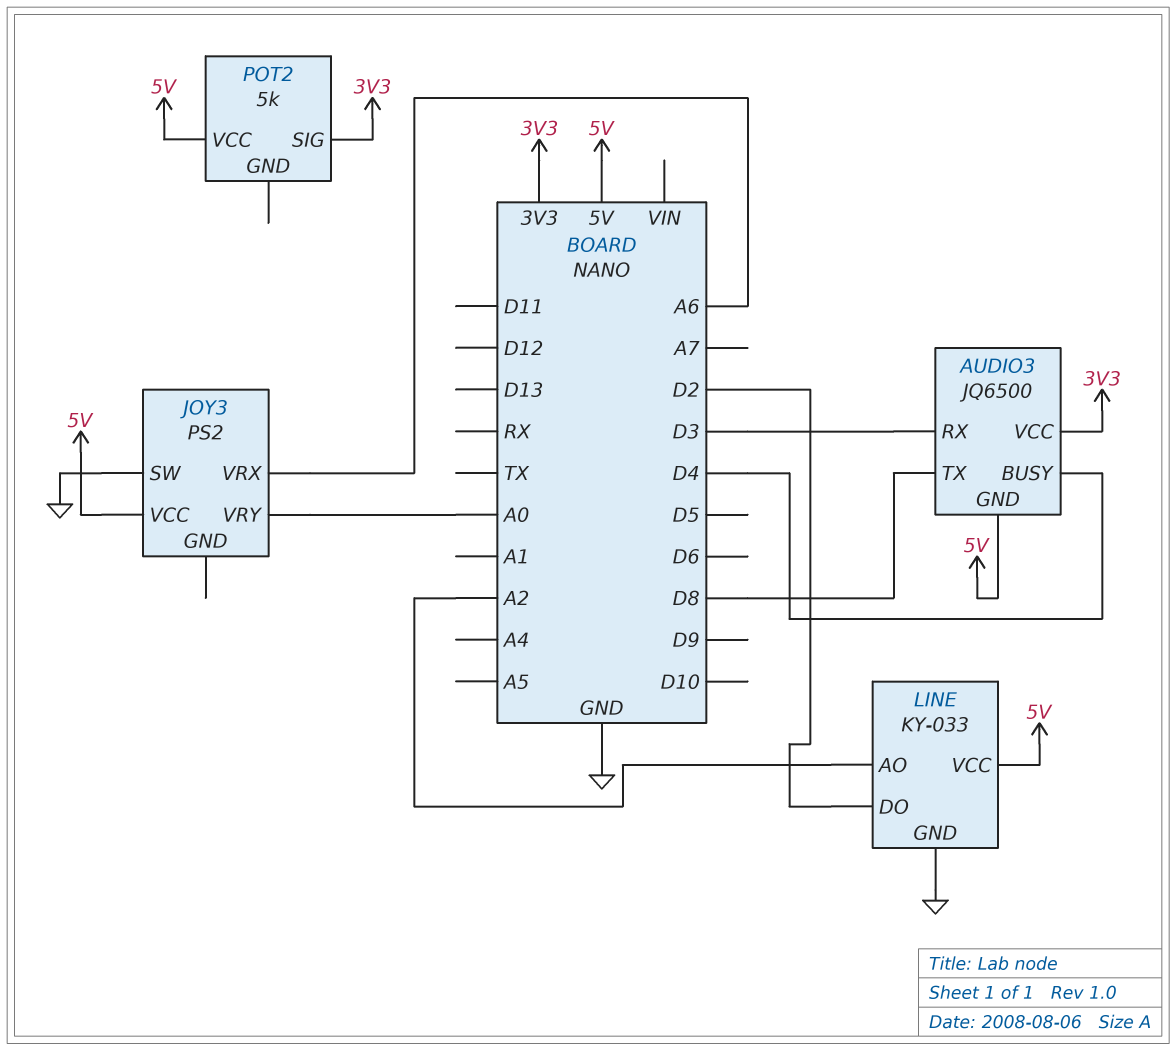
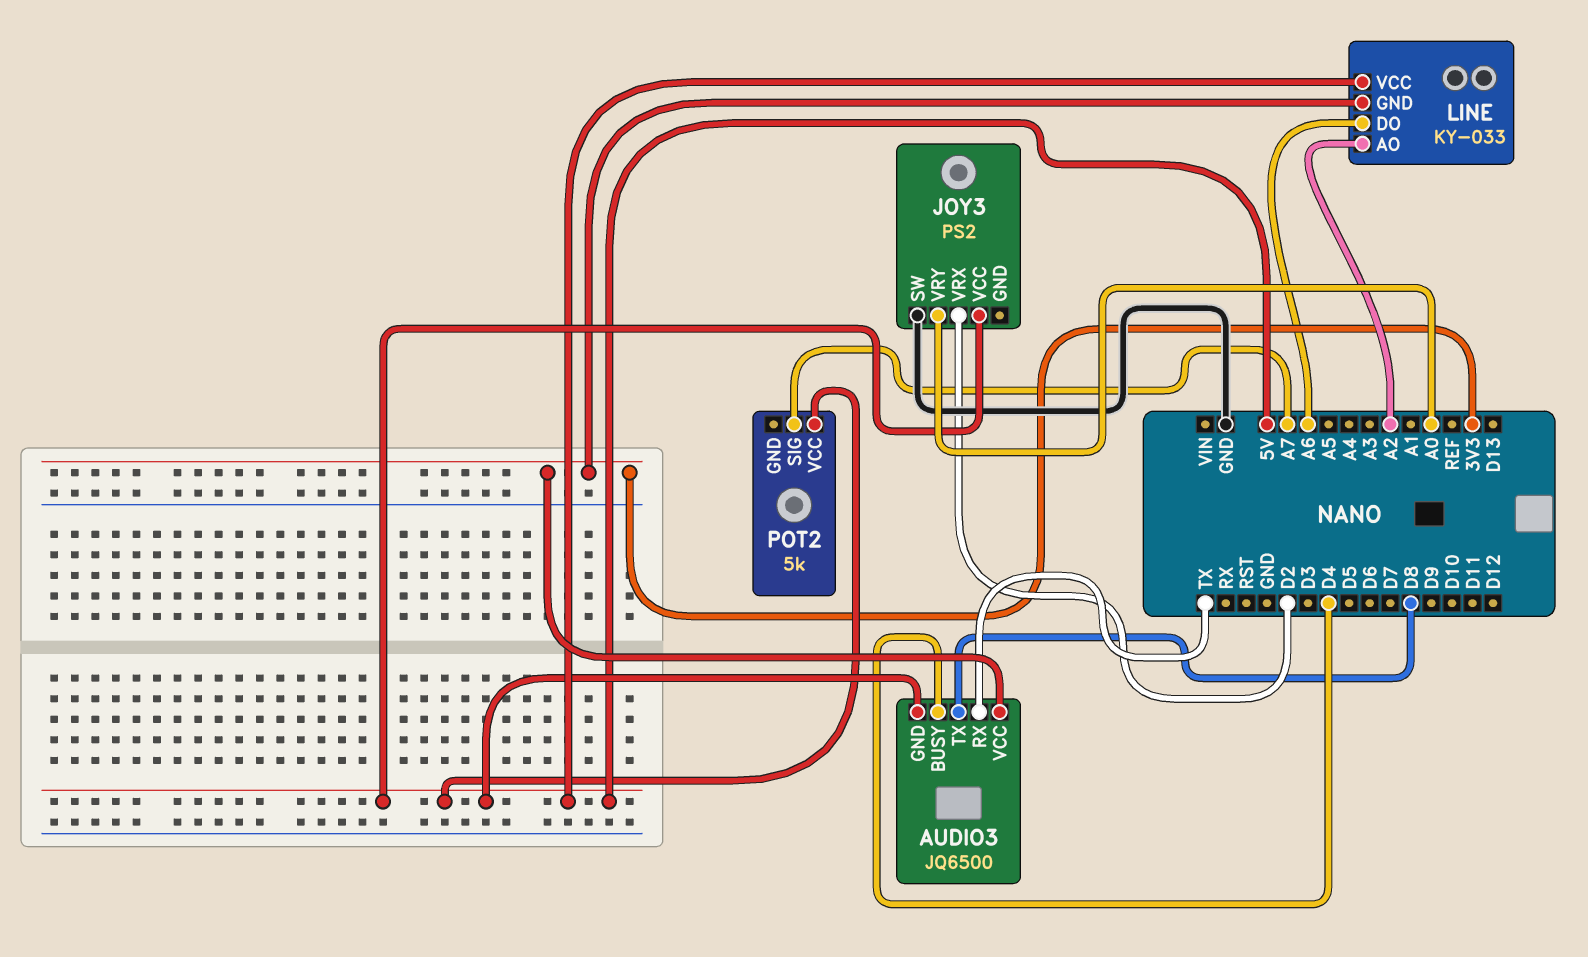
AUDIO3 pin RX: D3 -> TX
JOY3 pin VRX: A6 -> D2
LINE pin DO: D2 -> A6
LINE pin GND: GND -> 3V3
POT2 pin SIG: 3V3 -> A7

